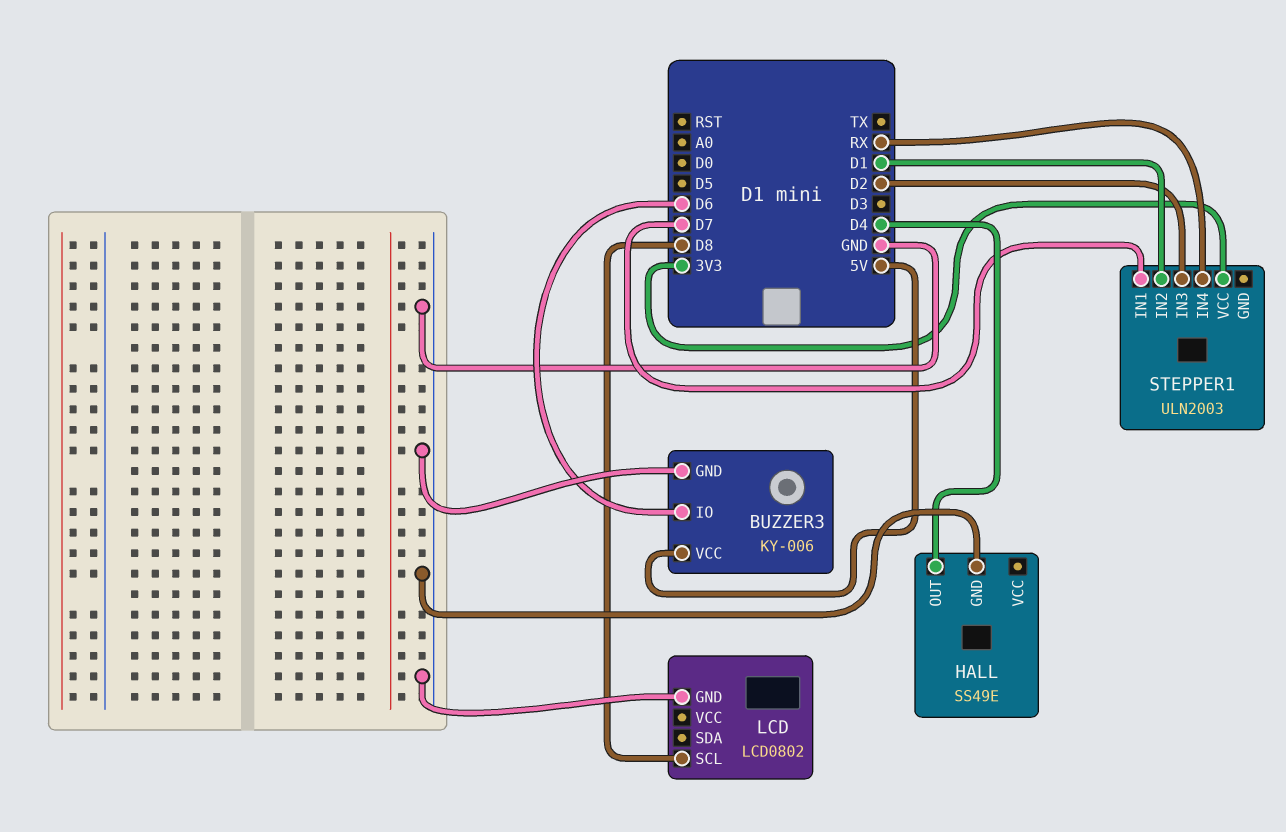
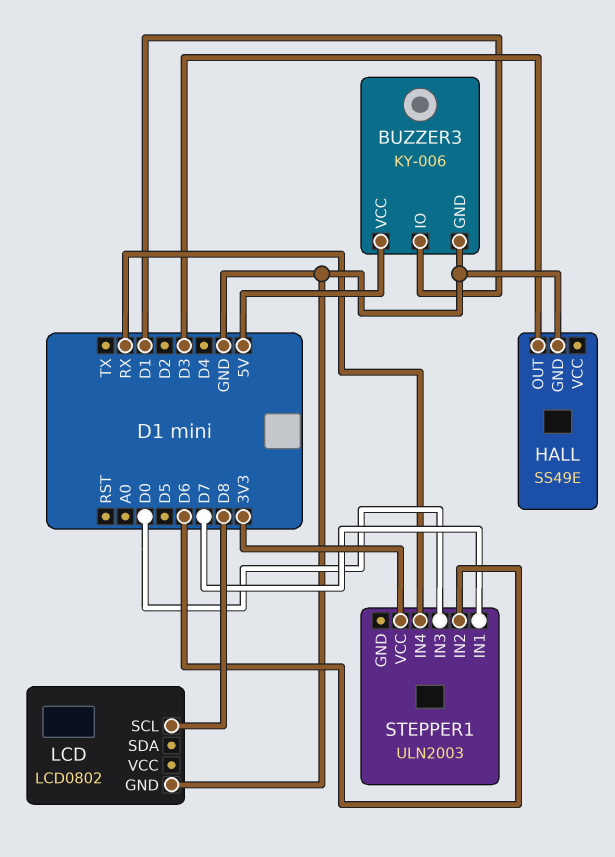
BUZZER3 pin IO: D6 -> D1
HALL pin OUT: D4 -> D3
STEPPER1 pin IN2: D1 -> D6
STEPPER1 pin IN3: D2 -> D0

